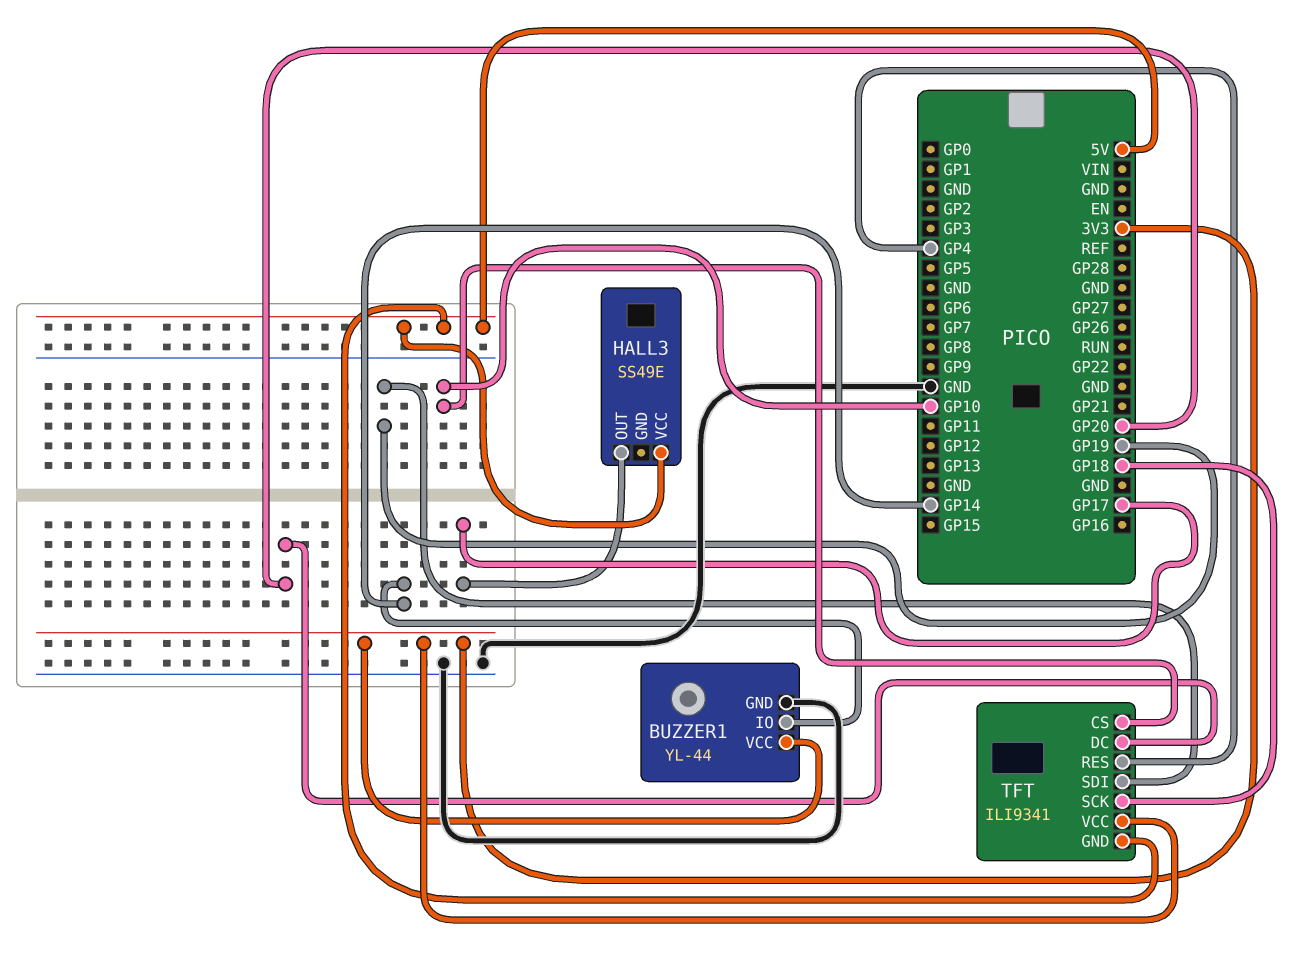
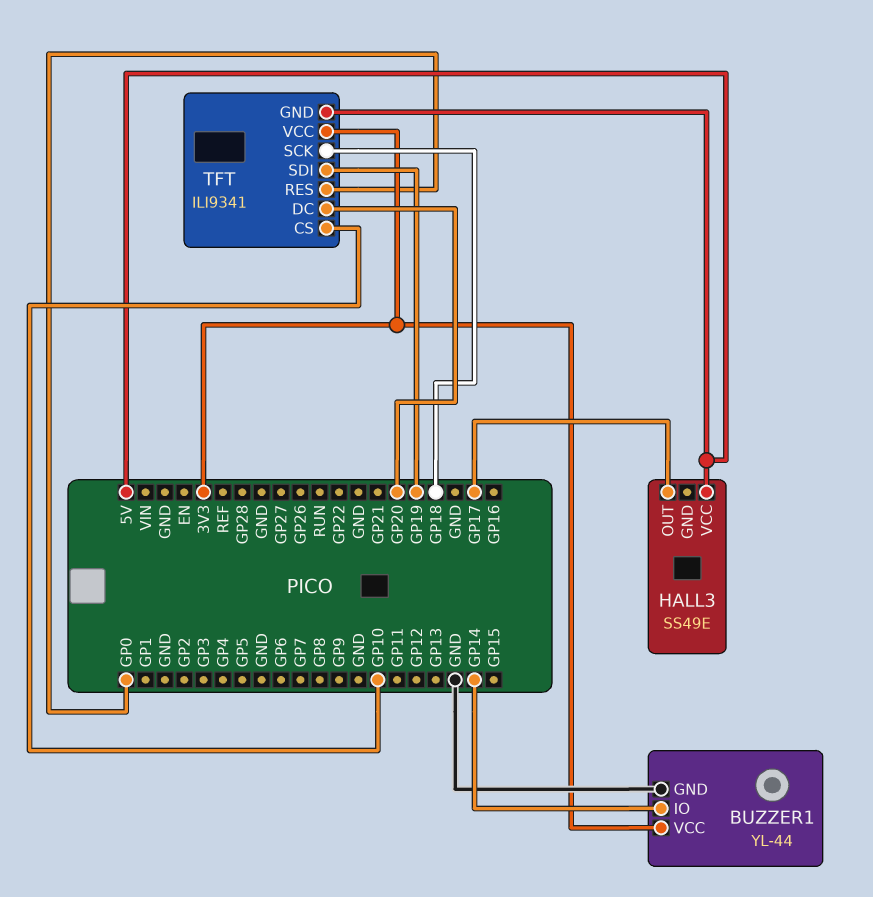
TFT pin RES: GP4 -> GP0

